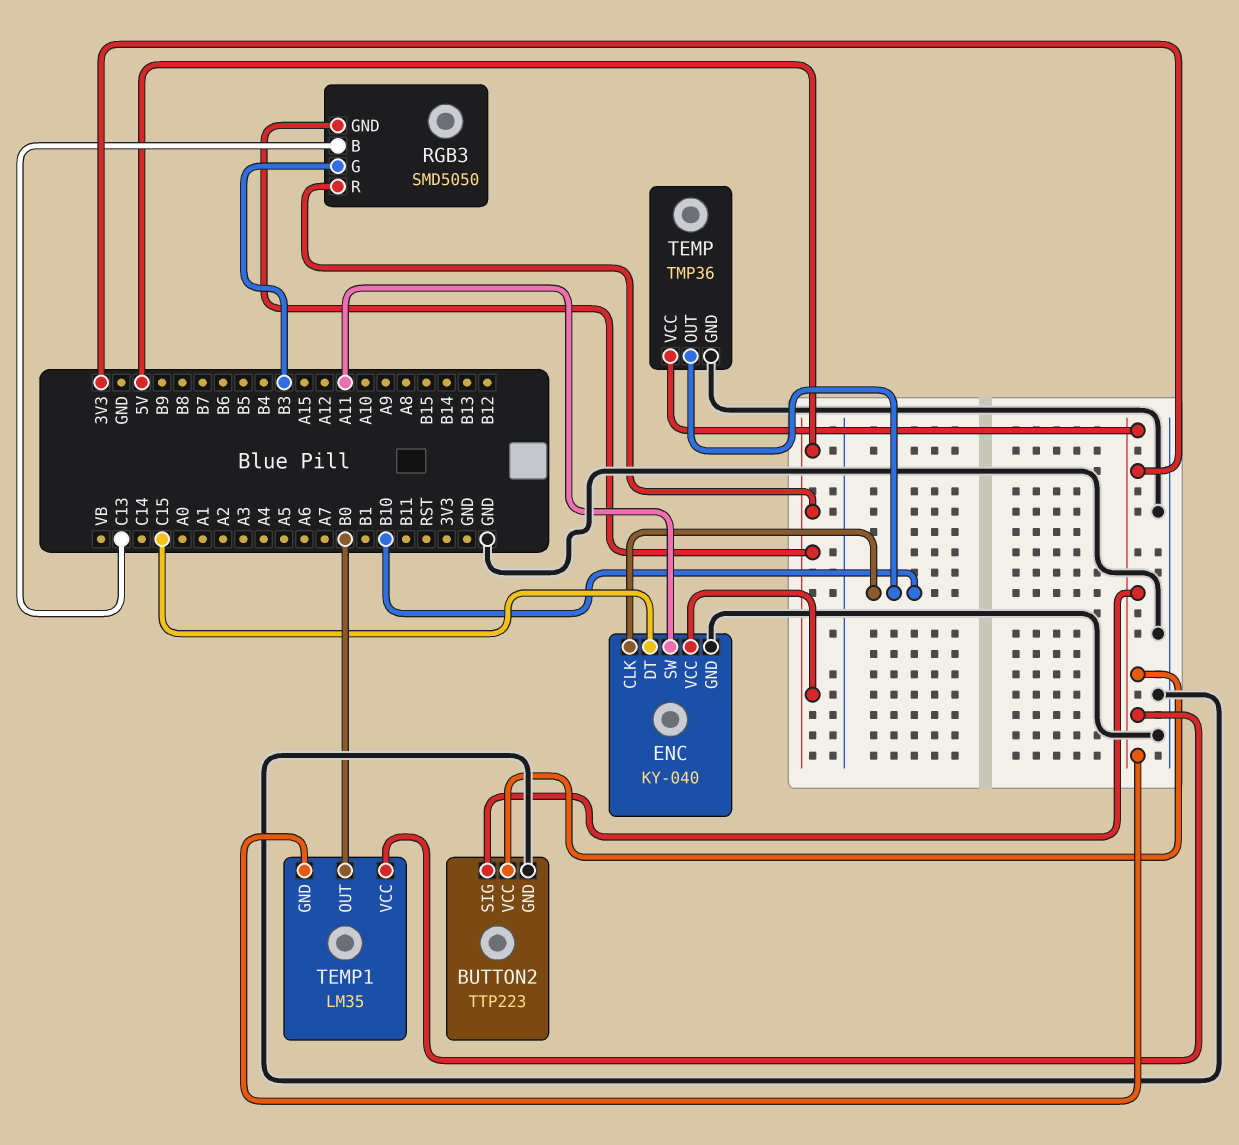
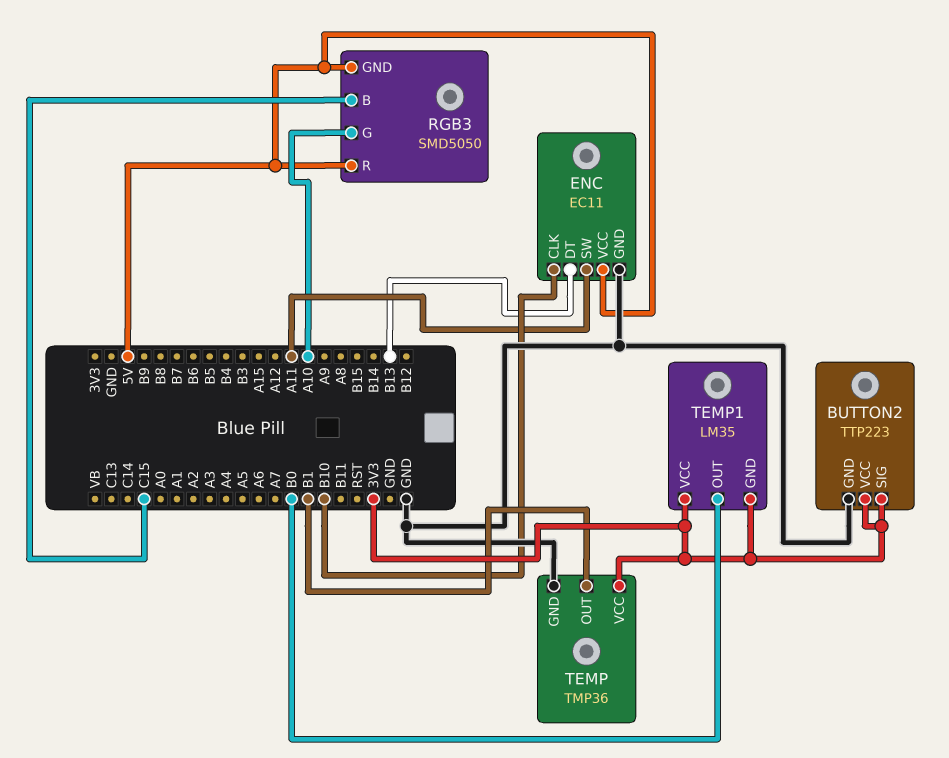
ENC: KY-040 -> EC11
ENC pin DT: C15 -> B13
RGB3 pin B: C13 -> C15
RGB3 pin G: B3 -> A10
TEMP pin OUT: B10 -> B1

